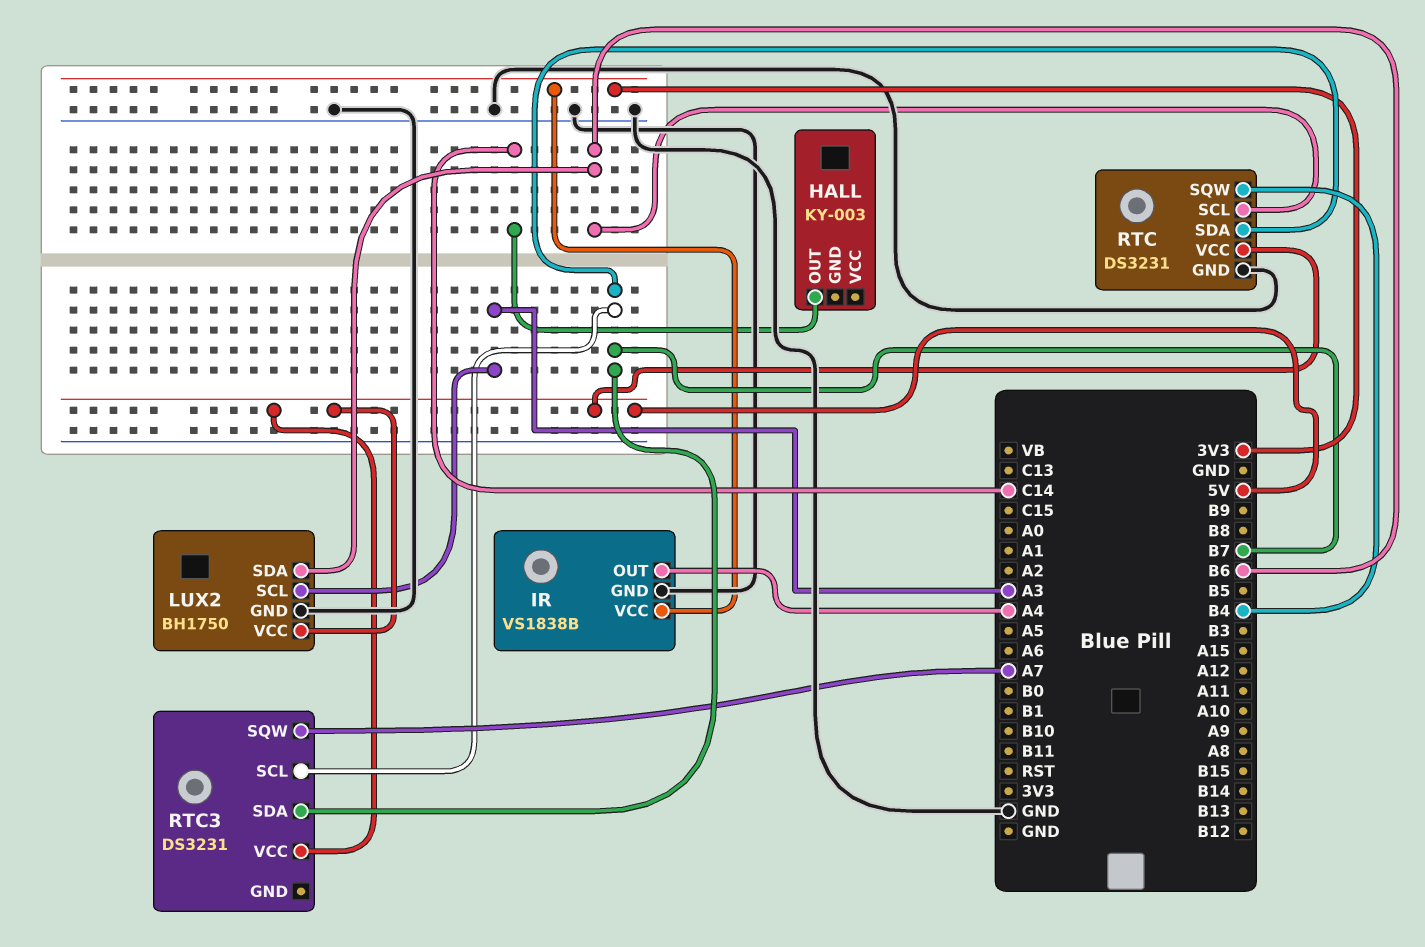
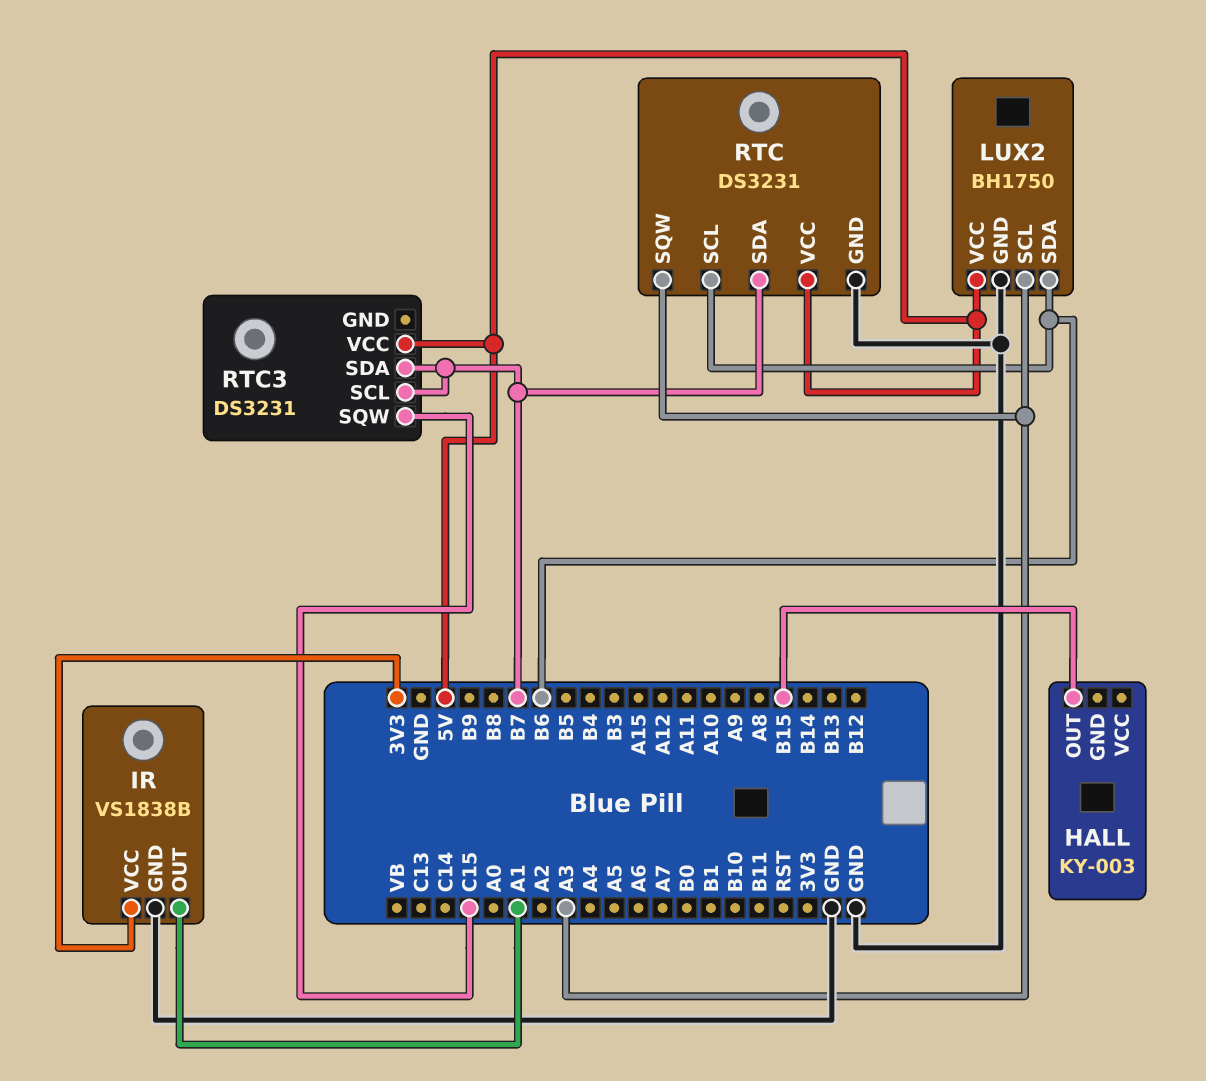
HALL pin OUT: C14 -> B15
IR pin OUT: A4 -> A1
RTC pin SQW: B4 -> A3
RTC3 pin SQW: A7 -> C15

